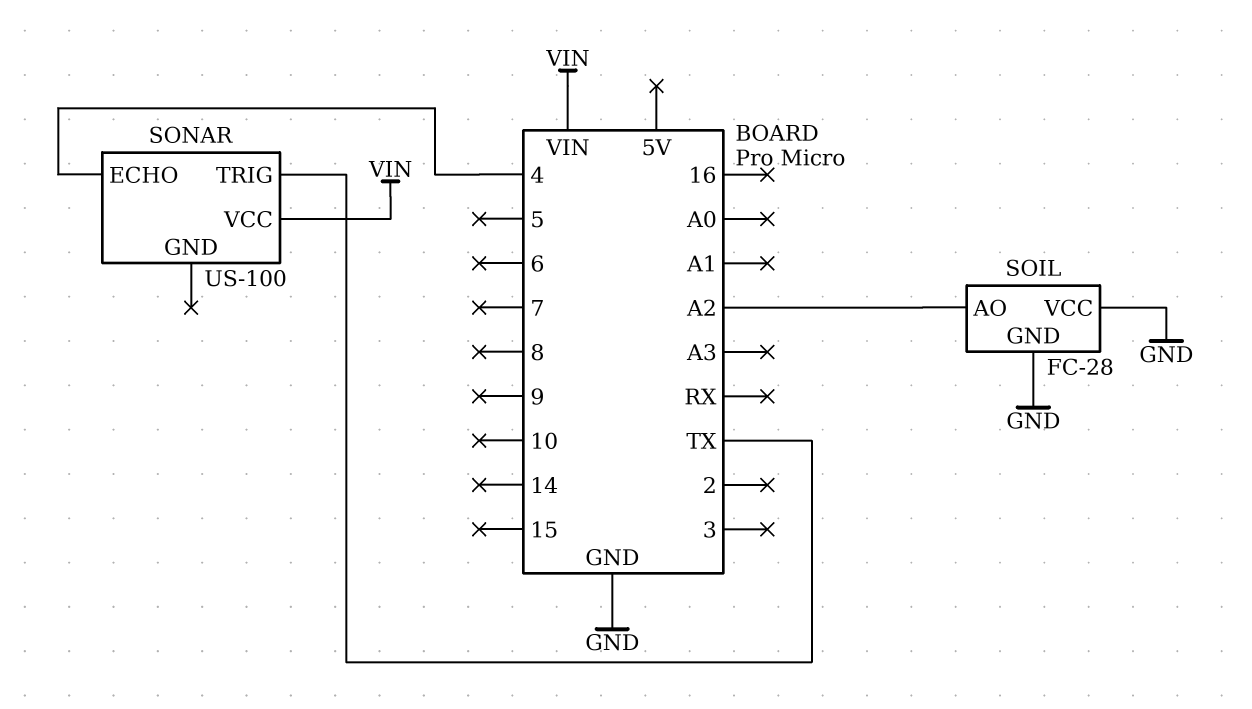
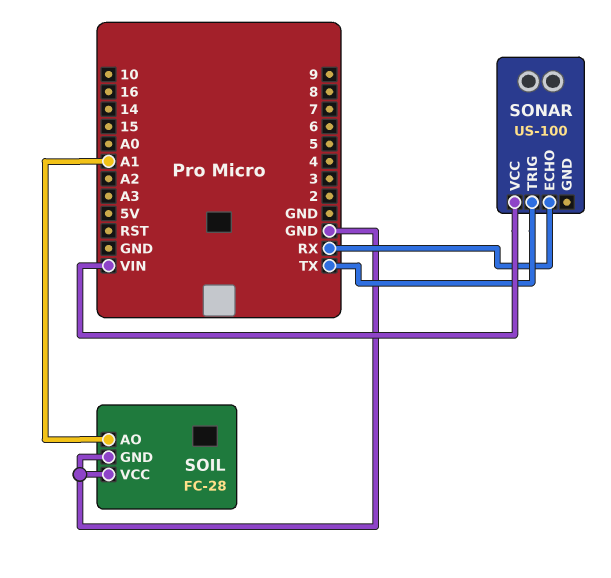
SOIL pin AO: A2 -> A1
SONAR pin ECHO: 4 -> RX

